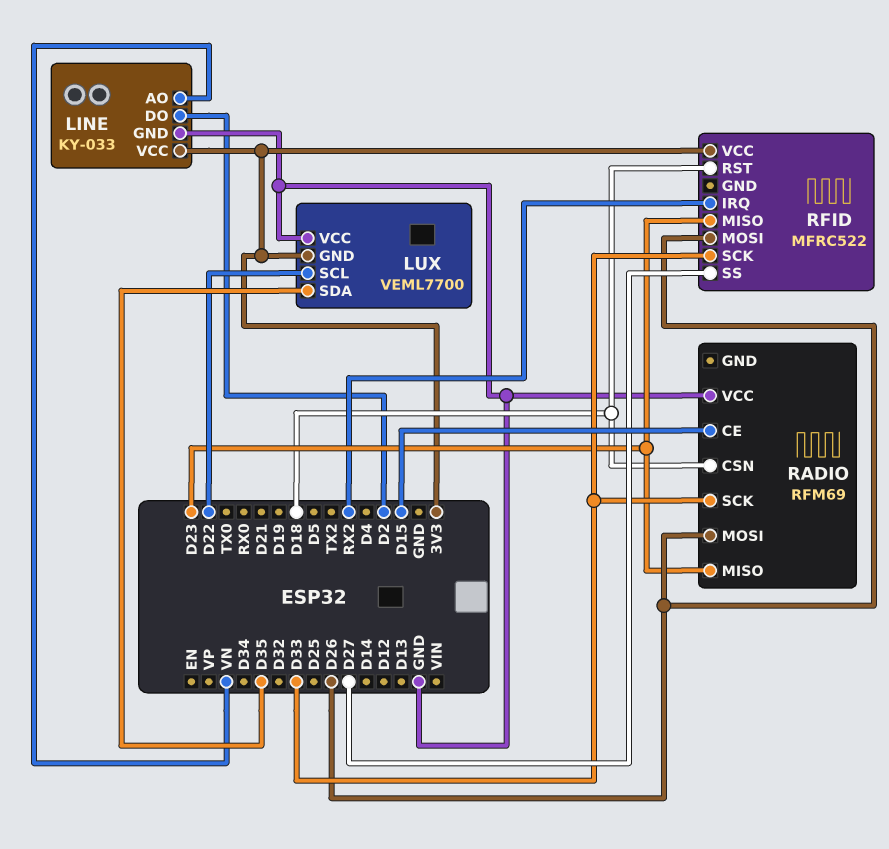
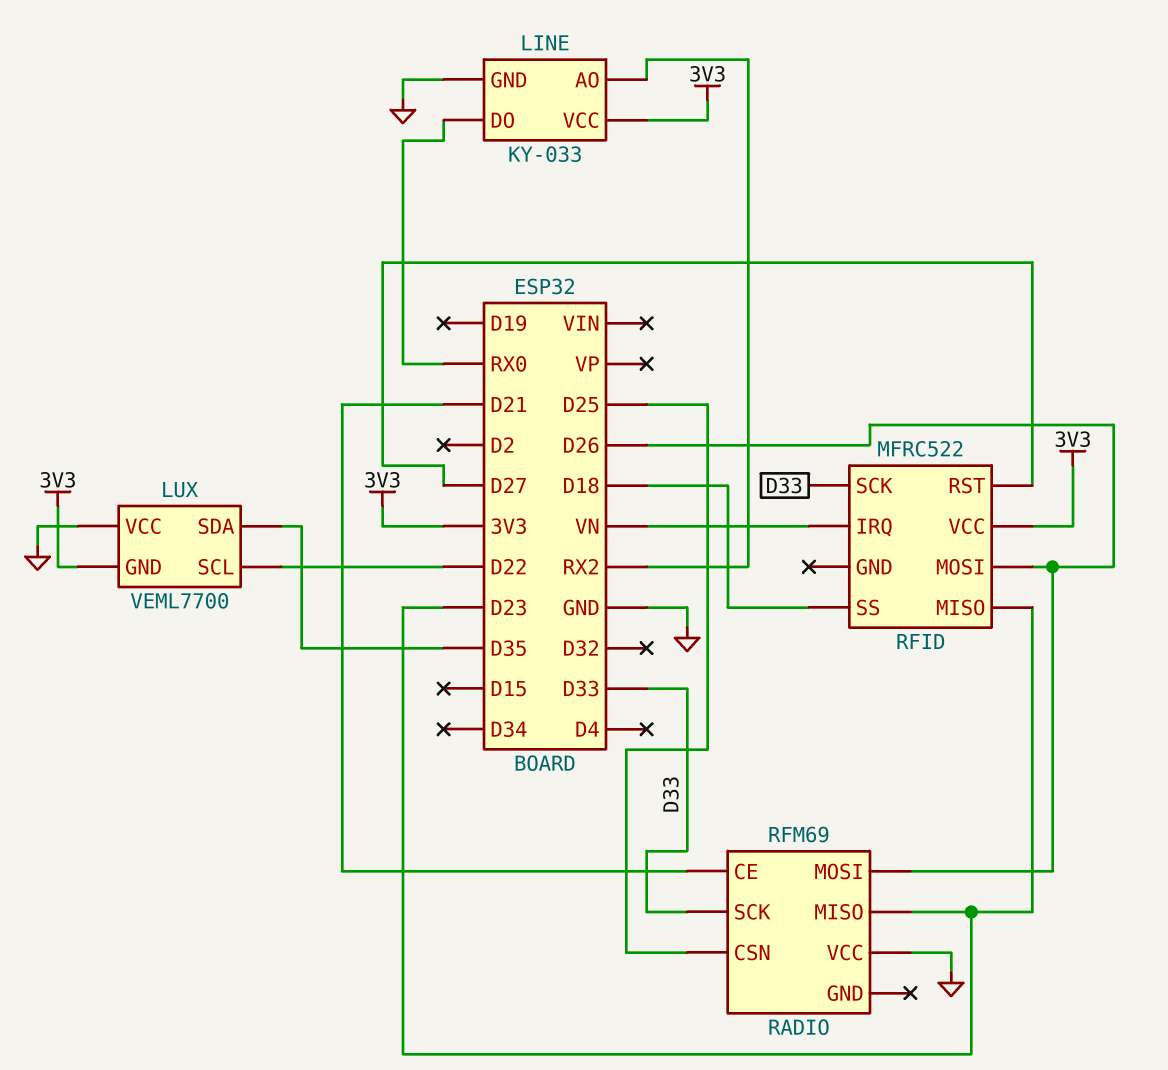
LINE pin AO: VN -> RX2
LINE pin DO: D2 -> RX0
RADIO pin CE: D15 -> D21
RADIO pin CSN: D18 -> D25
RFID pin IRQ: RX2 -> VN
RFID pin RST: D18 -> D27
RFID pin SS: D27 -> D18

